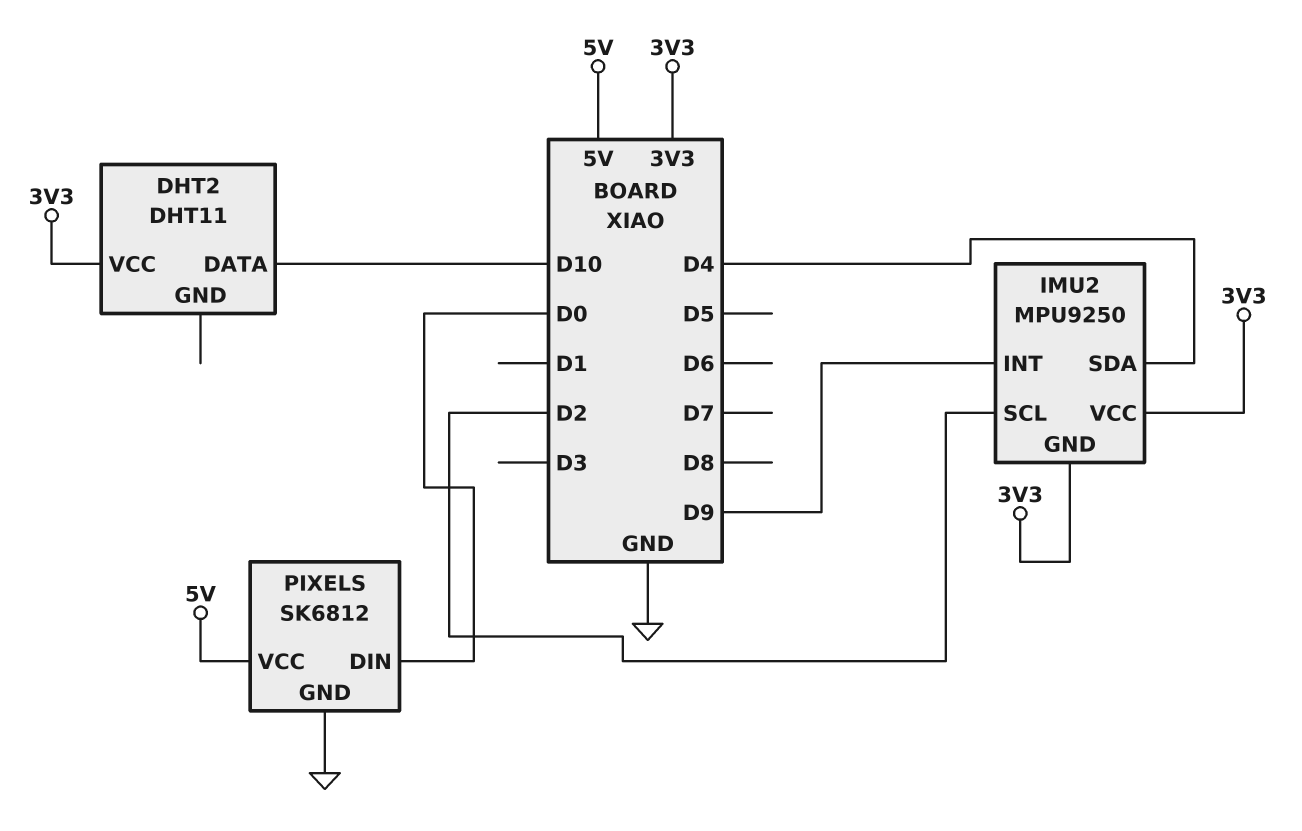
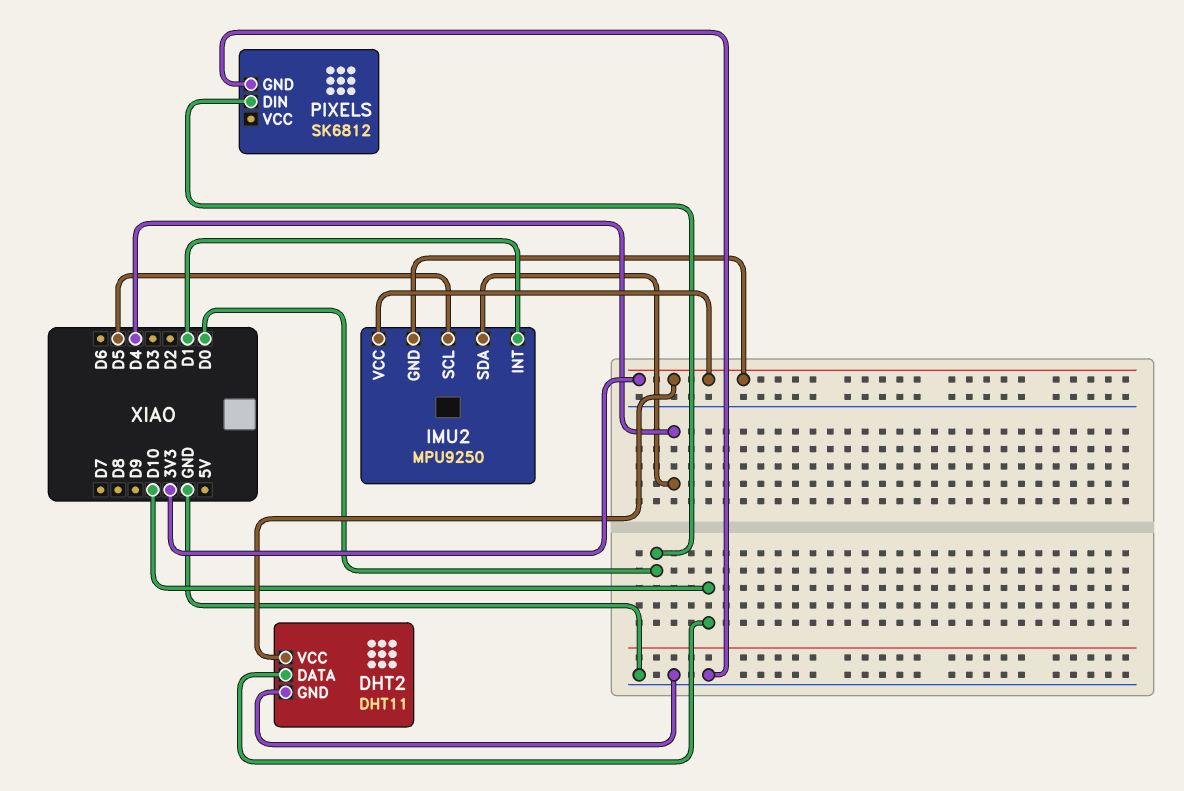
DHT2 pin GND: none -> GND
IMU2 pin INT: D9 -> D1
IMU2 pin SCL: D2 -> D5
PIXELS pin VCC: 5V -> none

